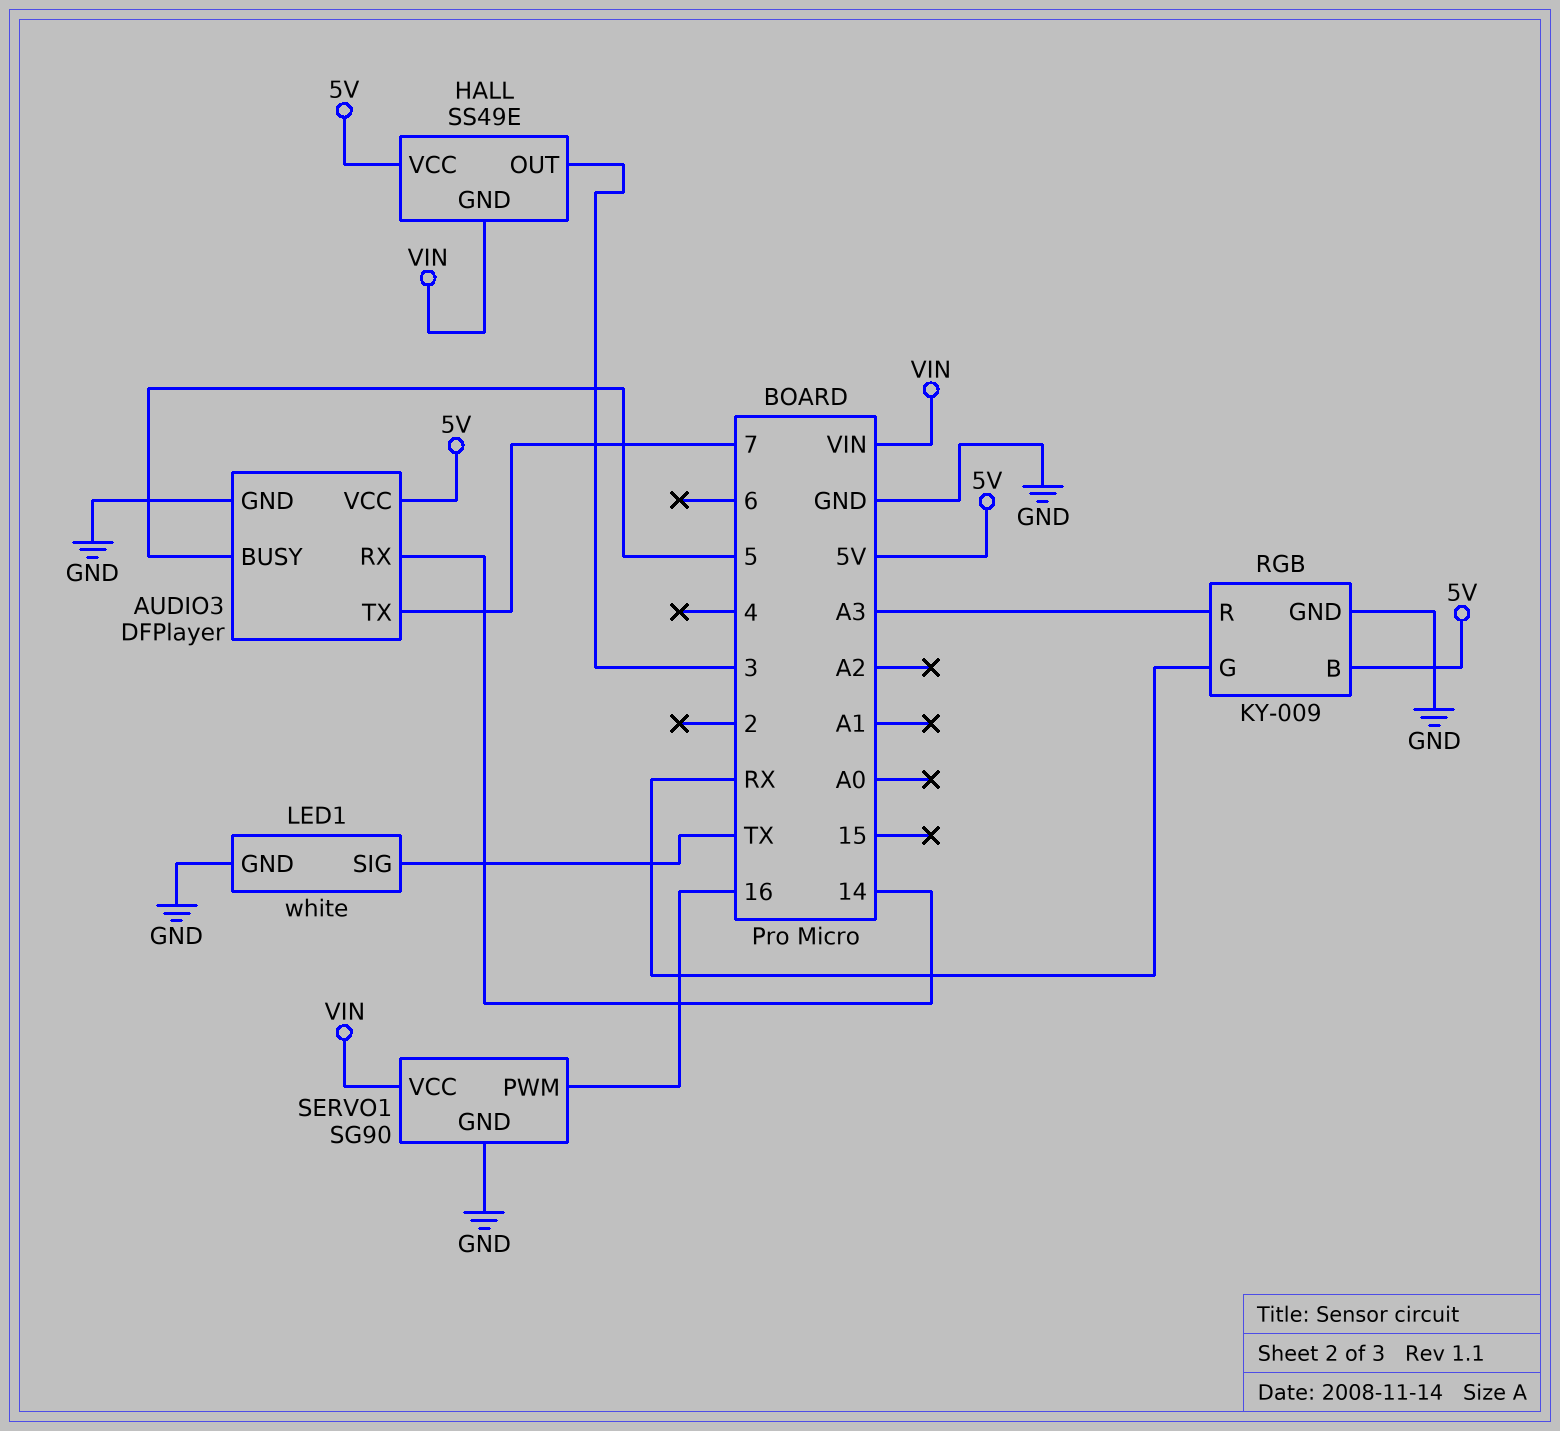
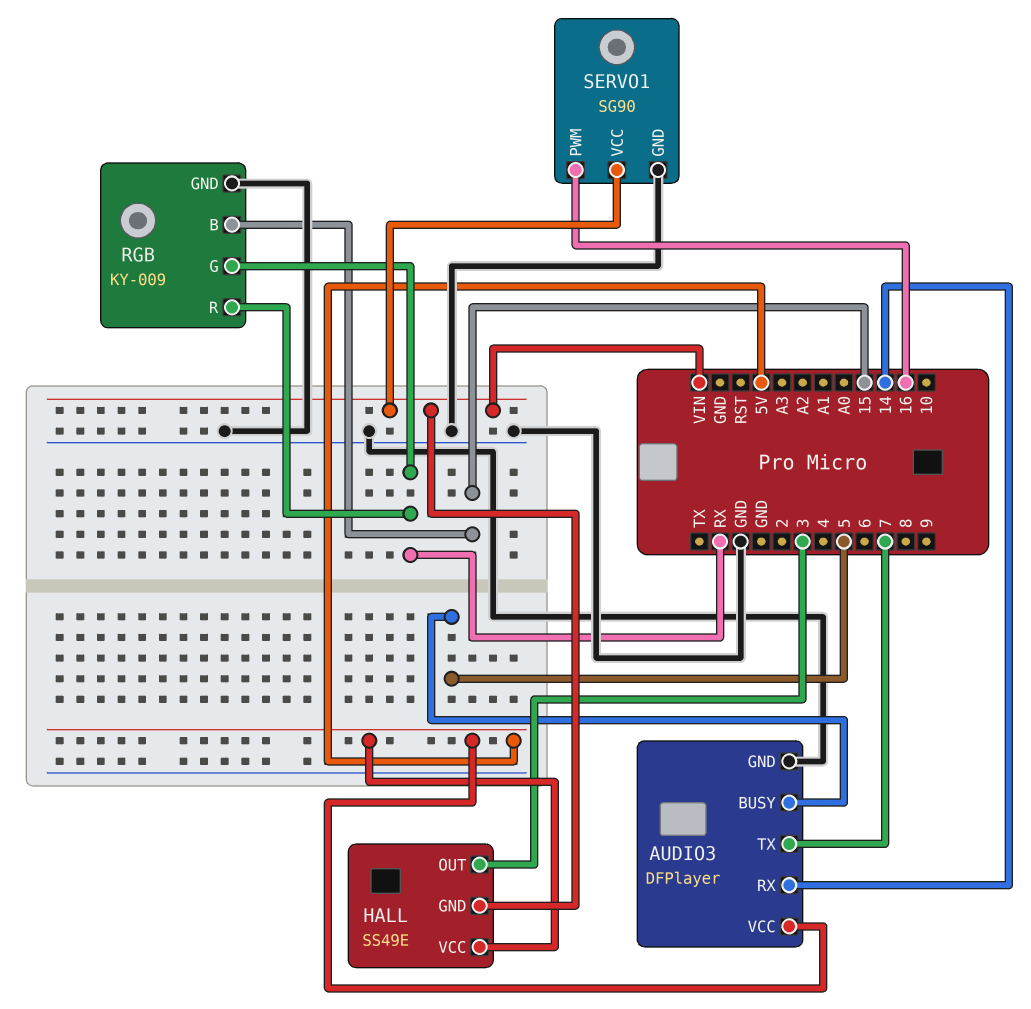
LED1: white -> none
LED1 pin GND: GND -> none
LED1 pin SIG: TX -> none
RGB pin B: 5V -> 15
RGB pin R: A3 -> RX

